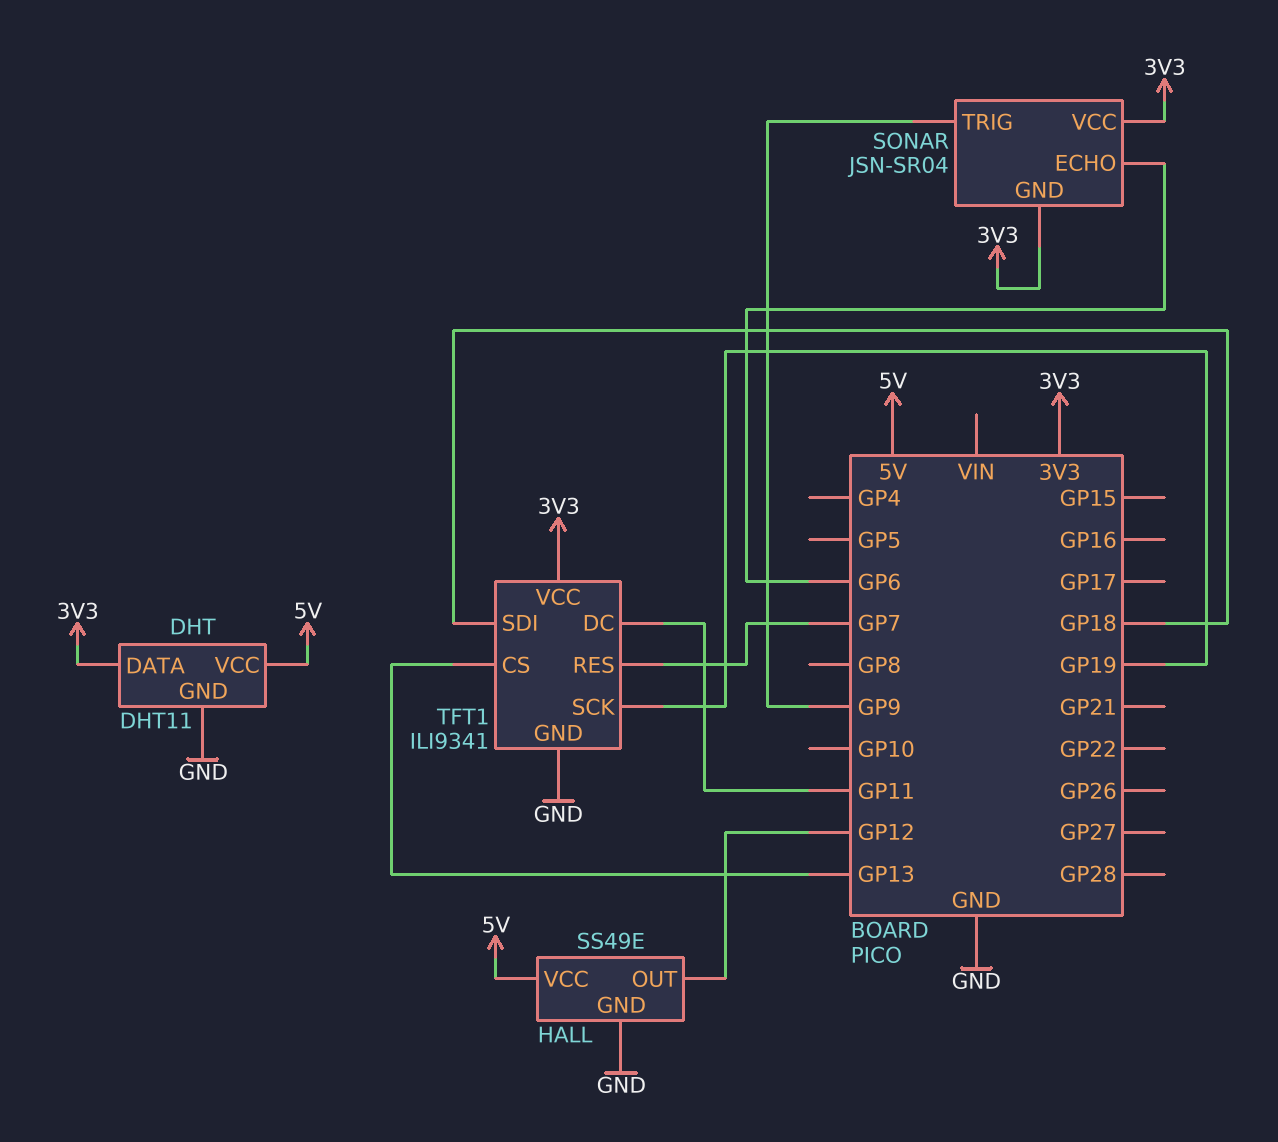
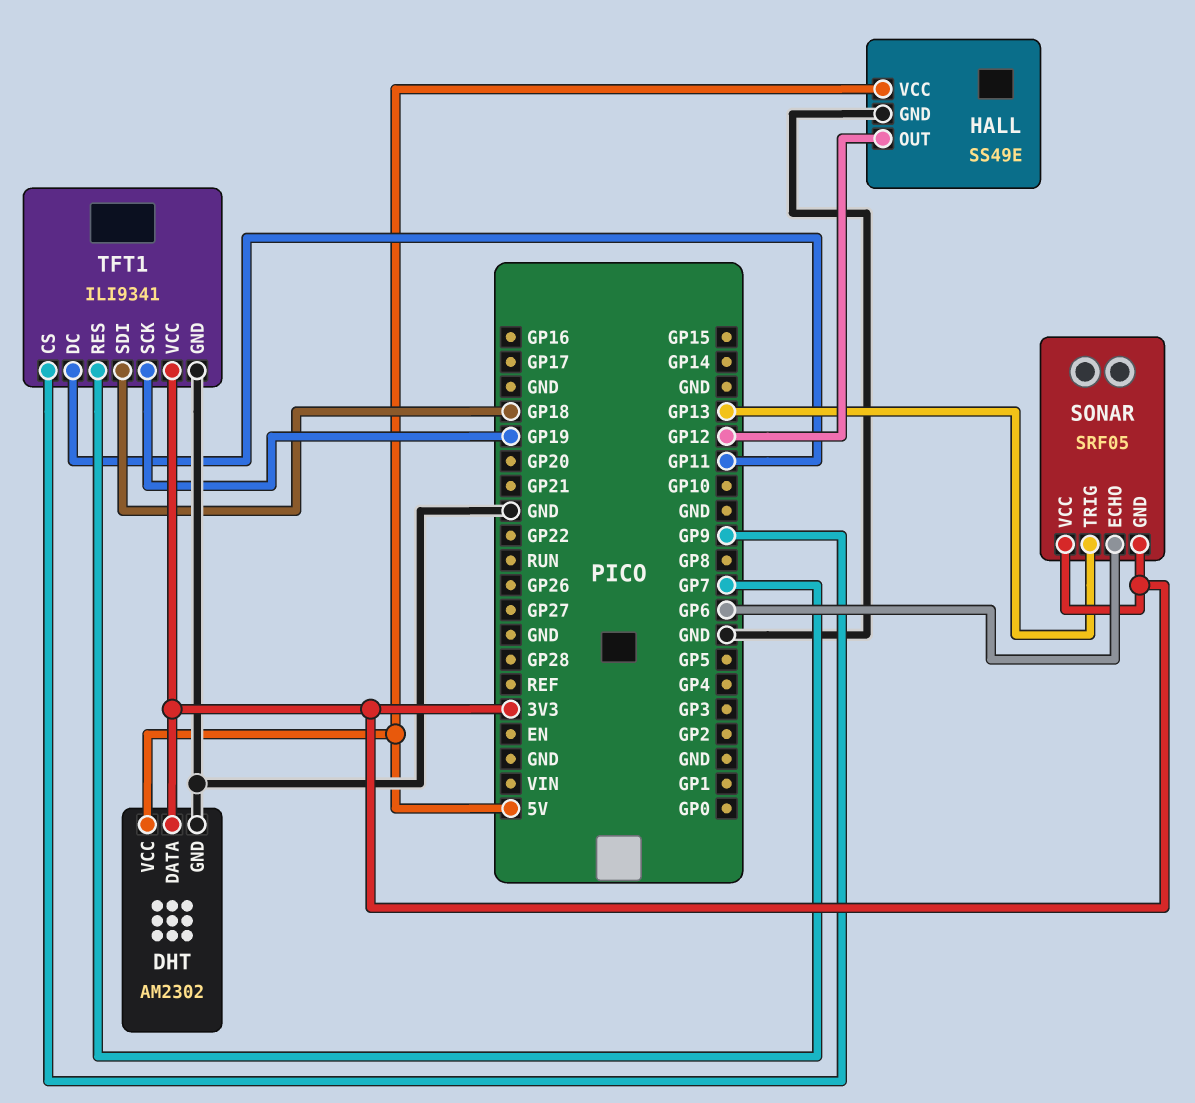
DHT: DHT11 -> AM2302
SONAR: JSN-SR04 -> SRF05
SONAR pin TRIG: GP9 -> GP13
TFT1 pin CS: GP13 -> GP9

